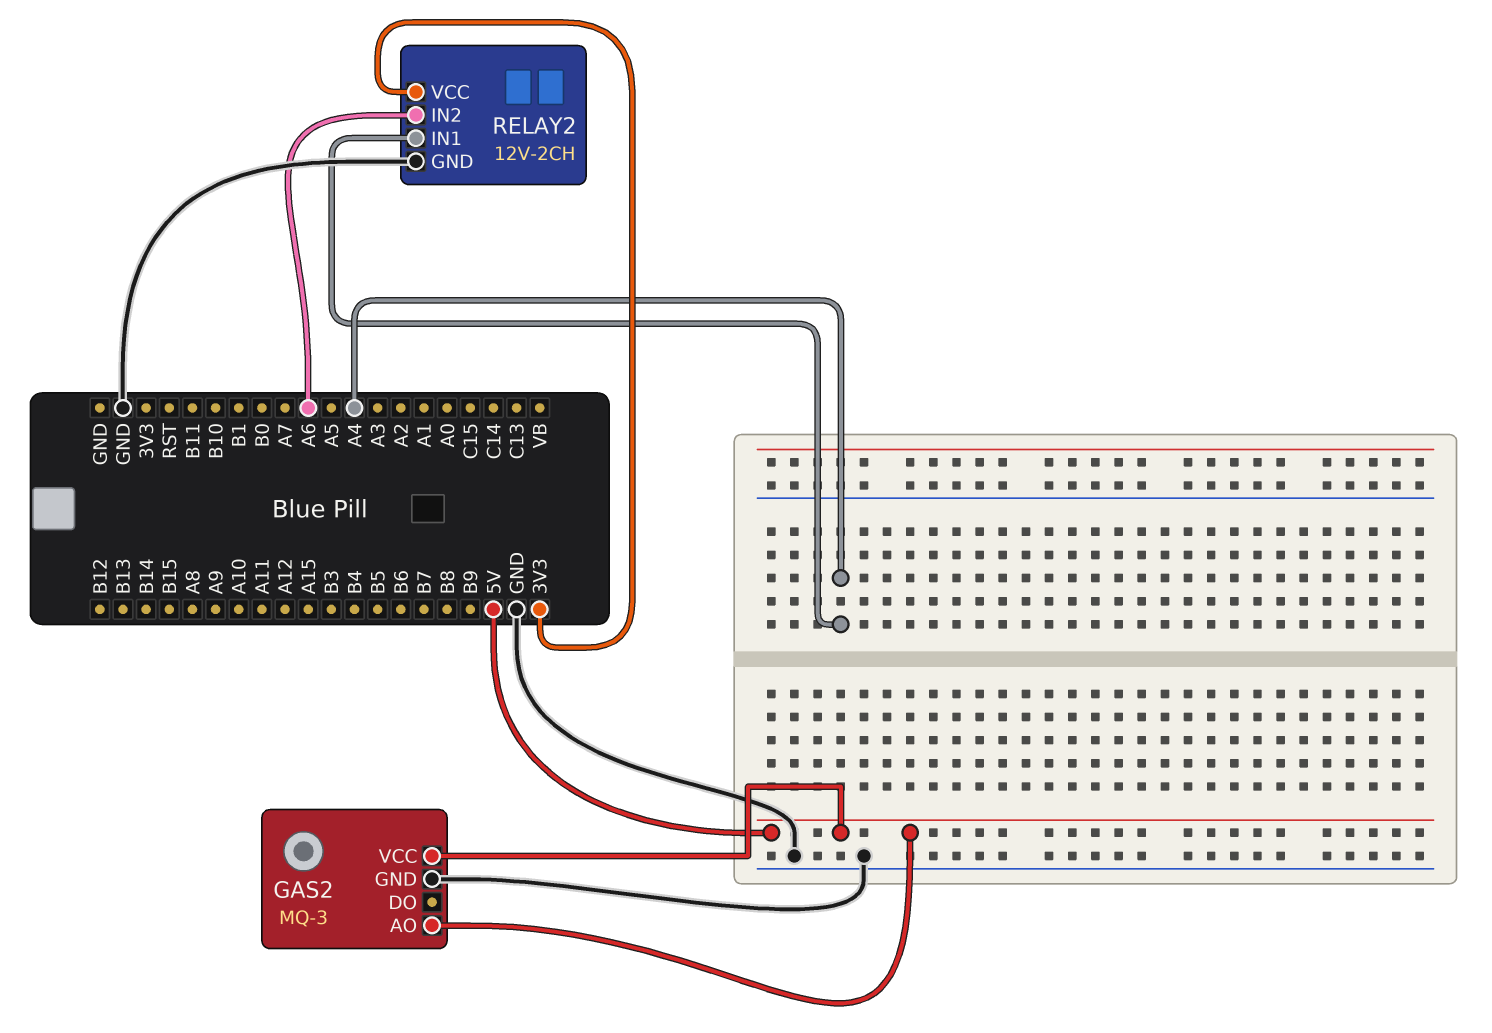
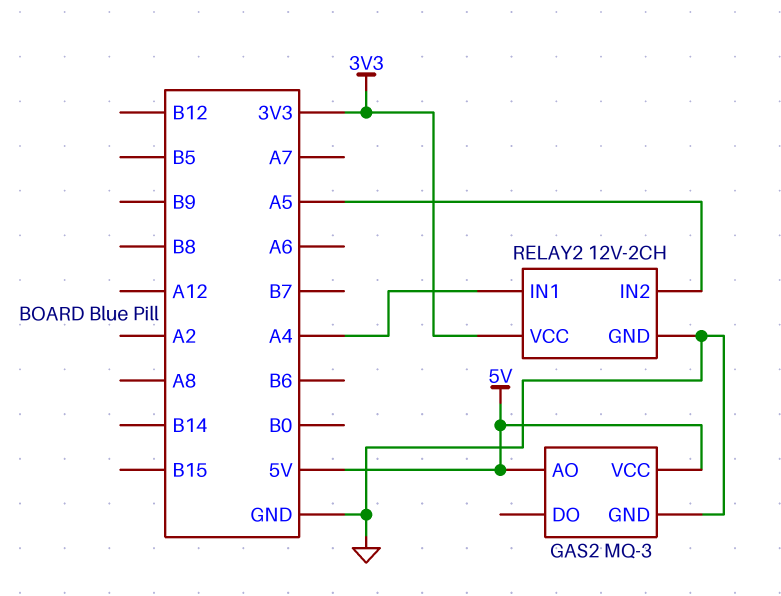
RELAY2 pin IN2: A6 -> A5

